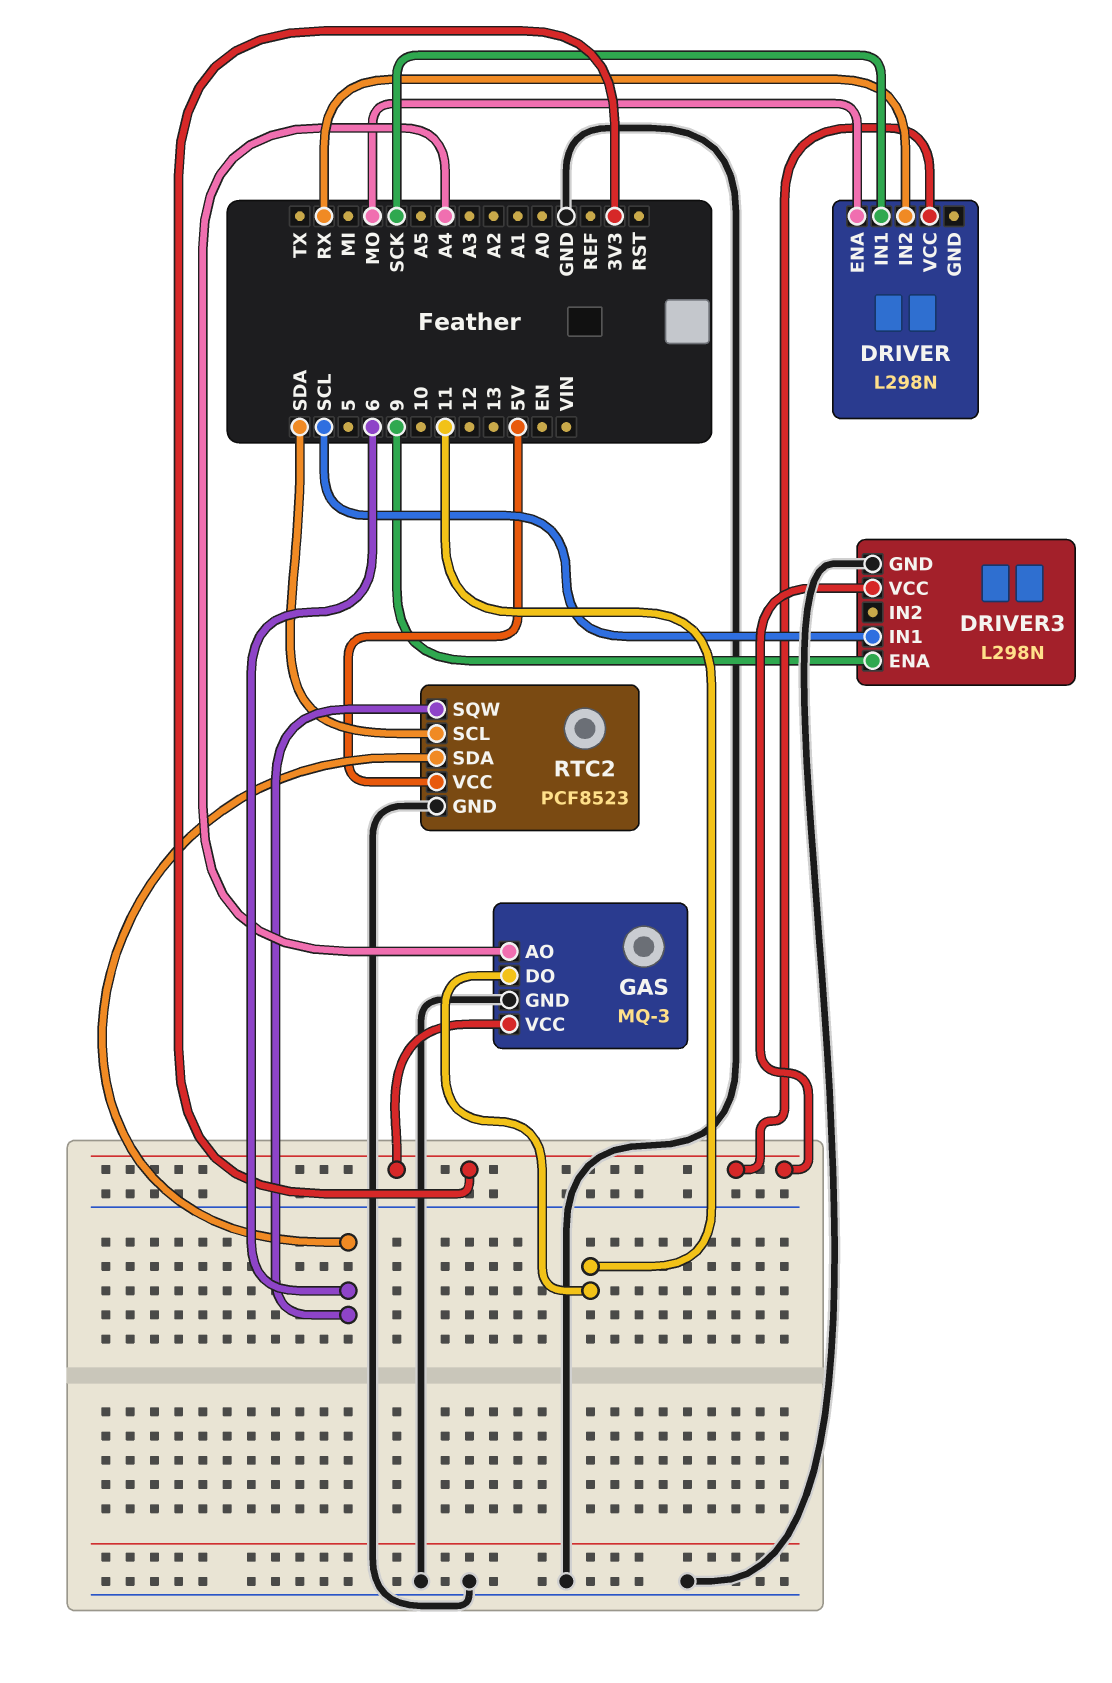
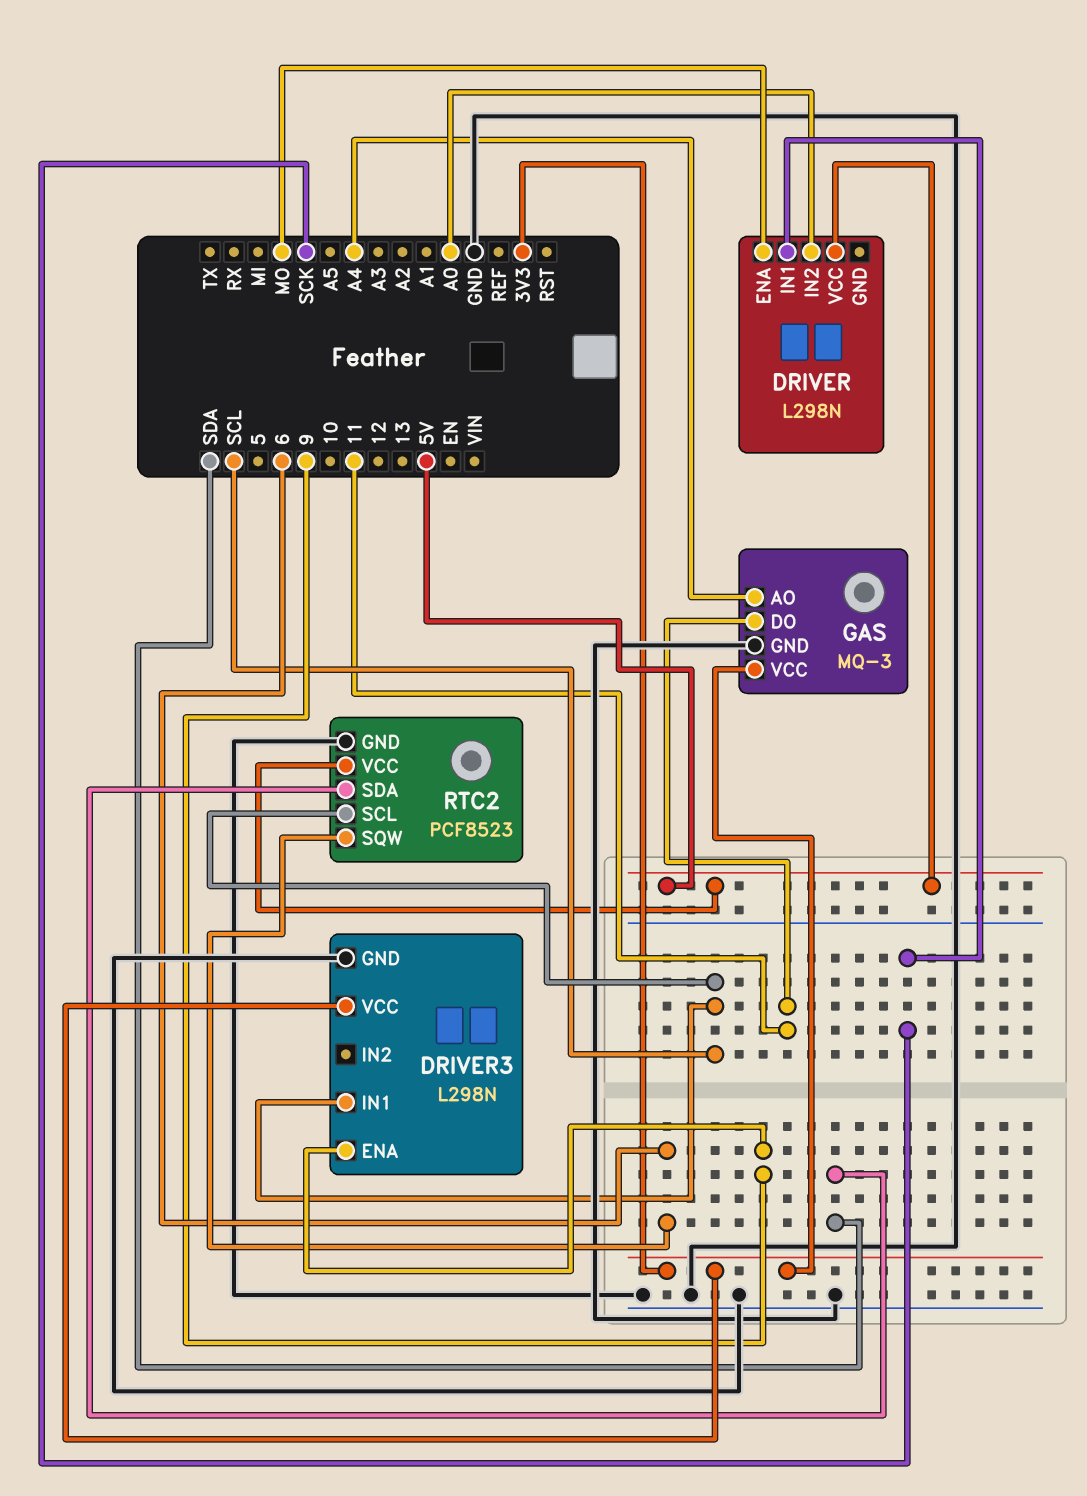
DRIVER pin IN2: RX -> A0
DRIVER pin VCC: 3V3 -> 5V
RTC2 pin SCL: SDA -> SCL
RTC2 pin SDA: 6 -> SDA

